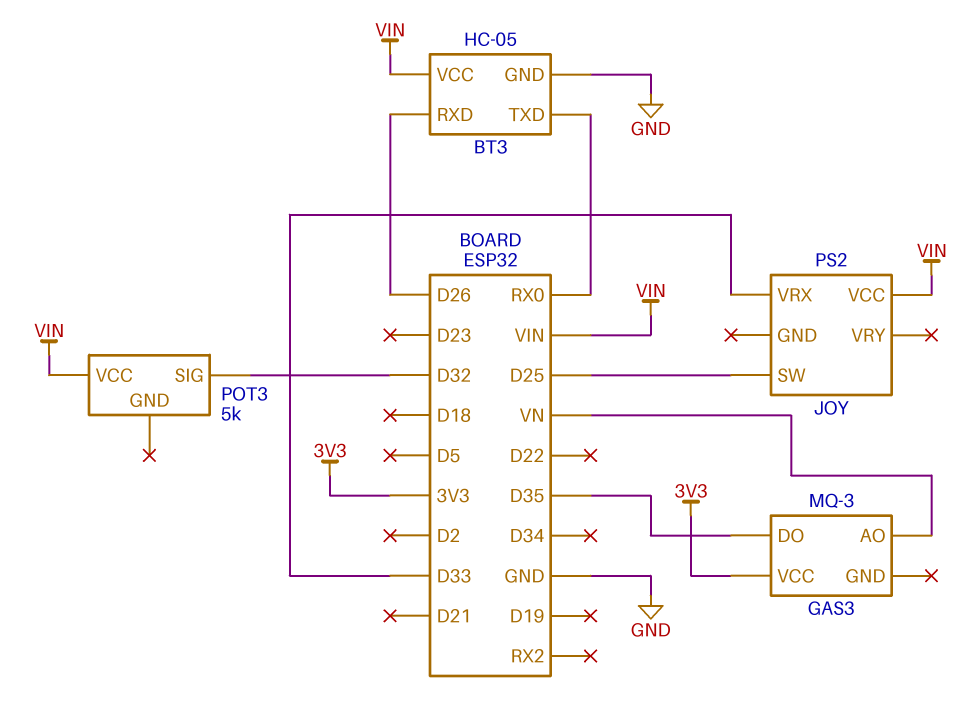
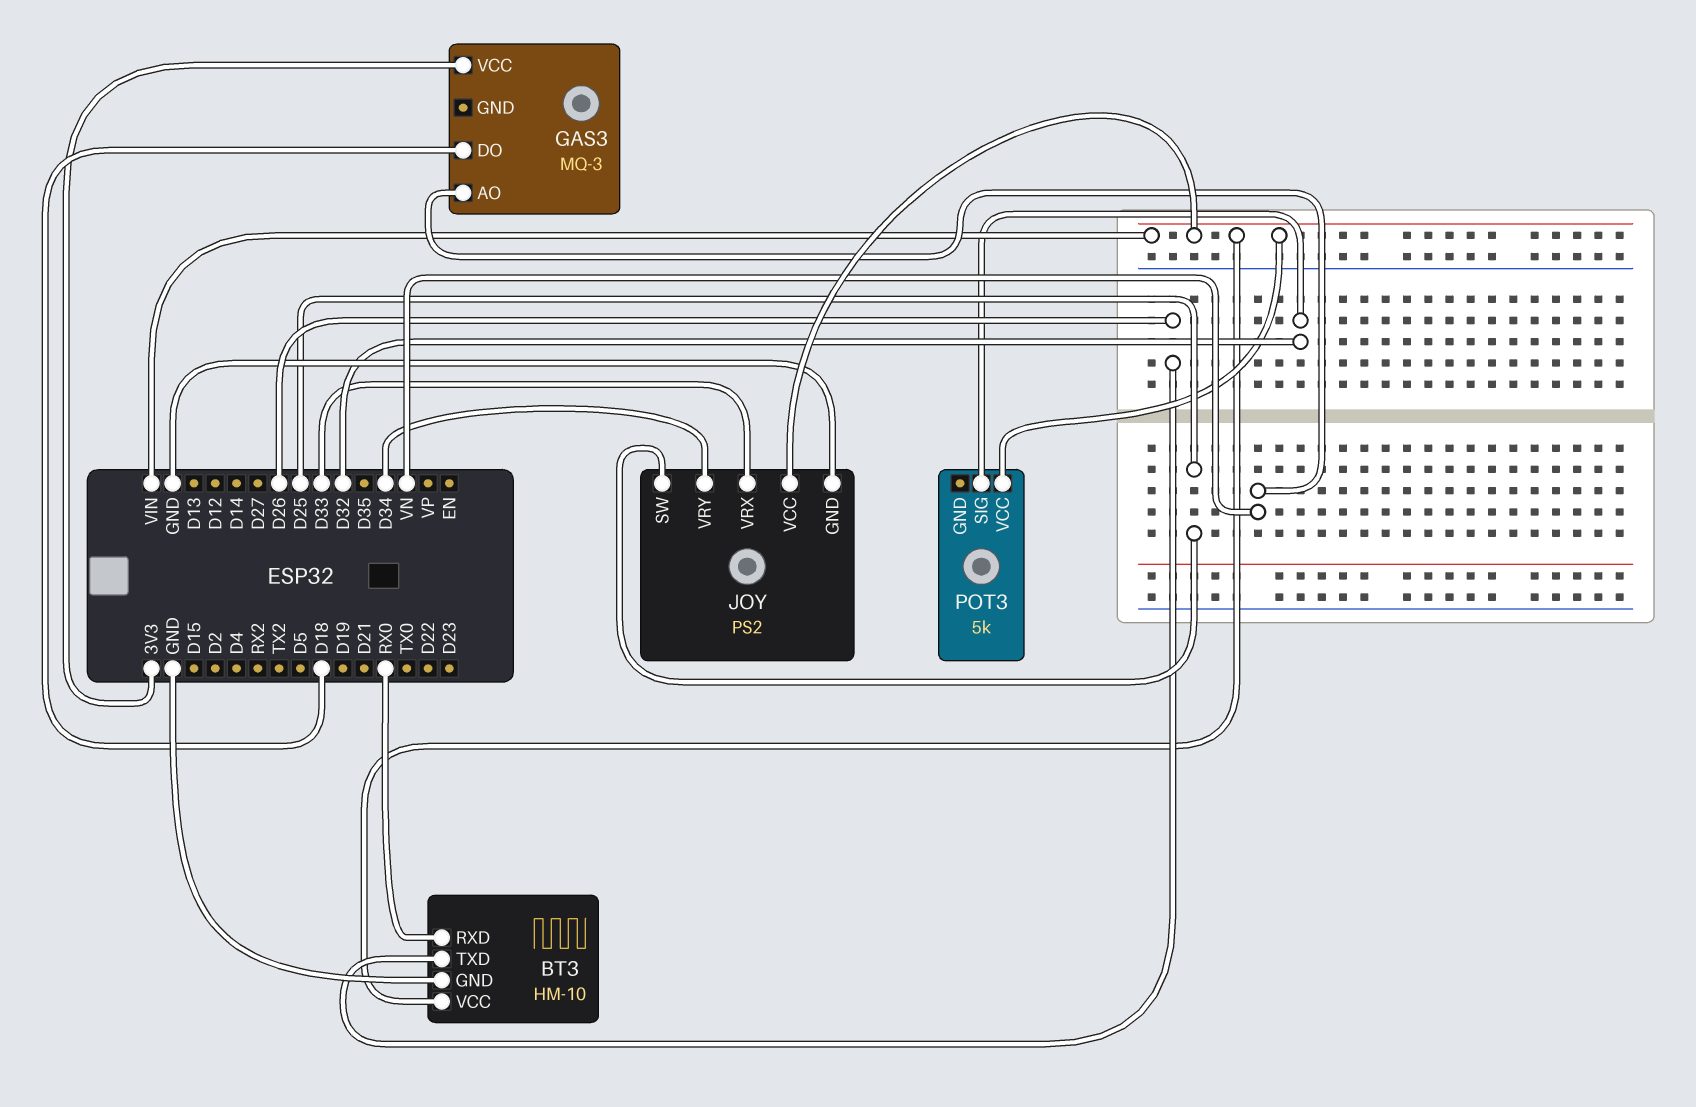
BT3: HC-05 -> HM-10
BT3 pin RXD: D26 -> RX0
BT3 pin TXD: RX0 -> D26
GAS3 pin DO: D35 -> D18
JOY pin GND: none -> GND
JOY pin VRY: none -> D34

